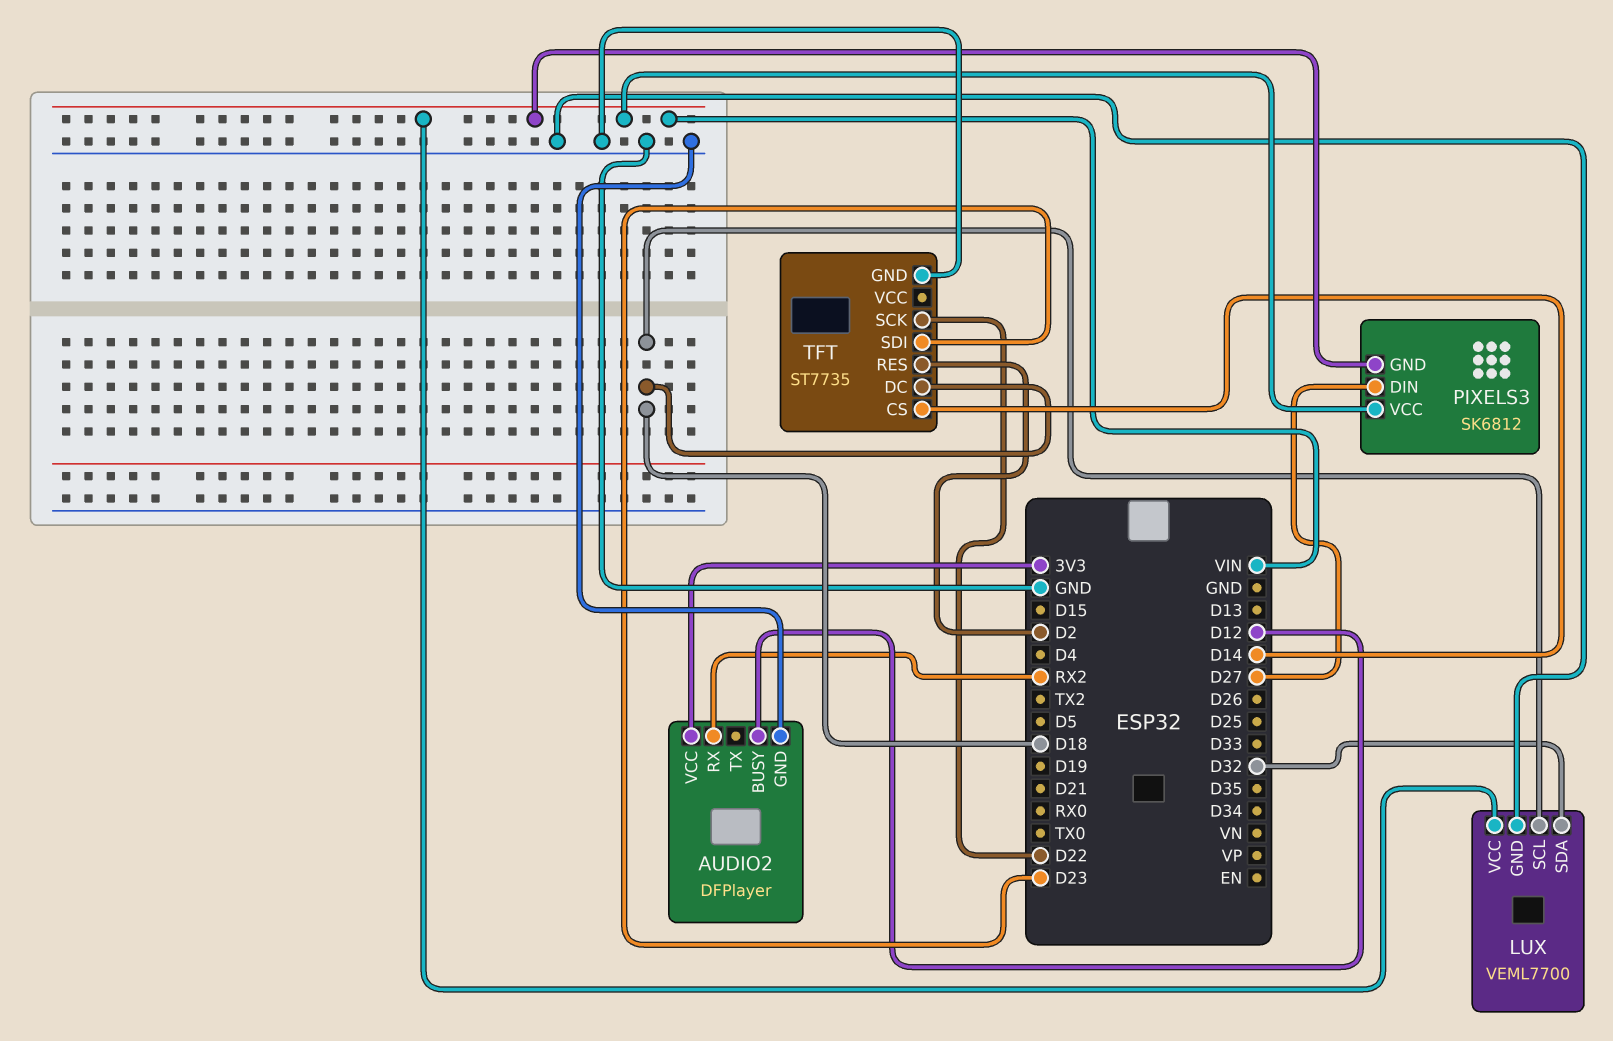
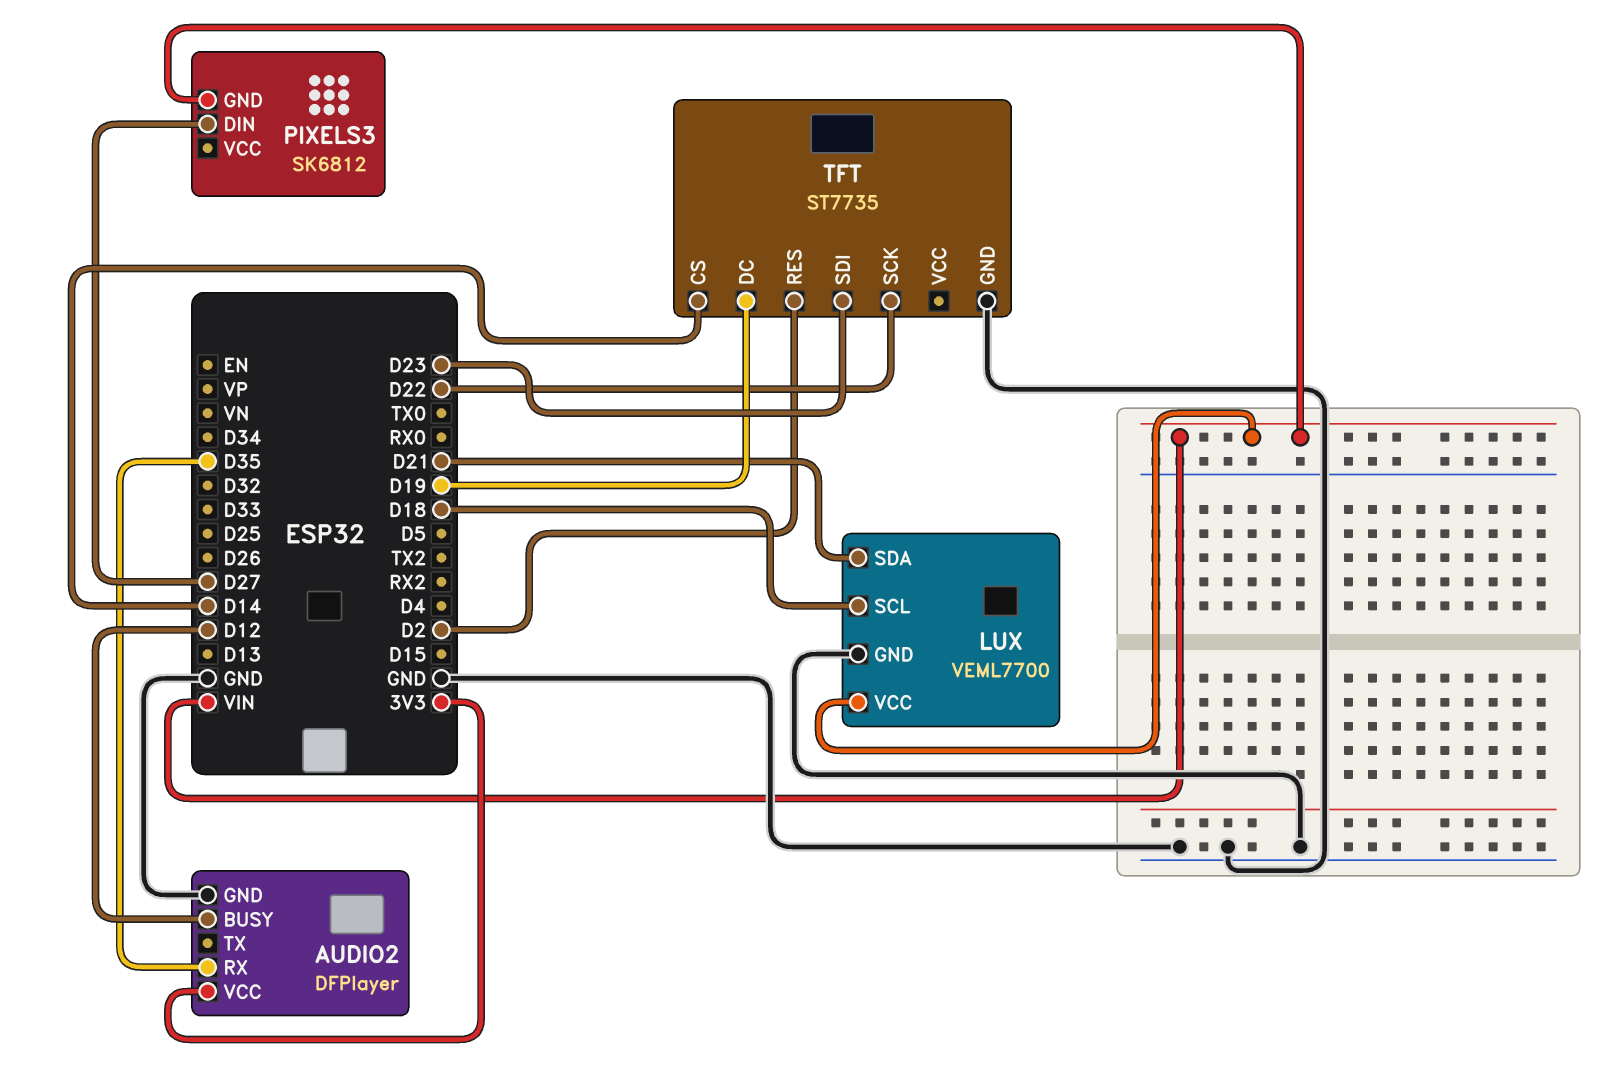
AUDIO2 pin RX: RX2 -> D35
LUX pin SDA: D32 -> D21
PIXELS3 pin VCC: VIN -> none
TFT pin DC: D18 -> D19

